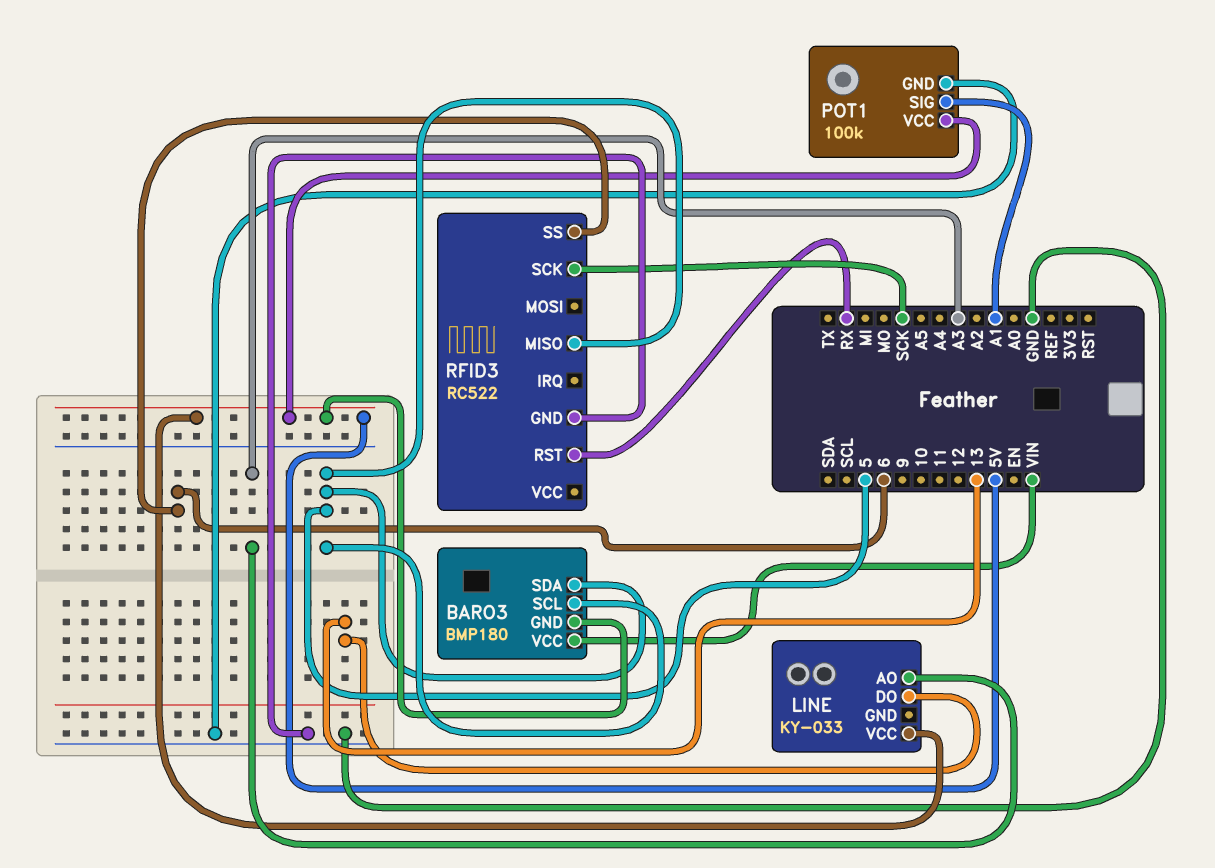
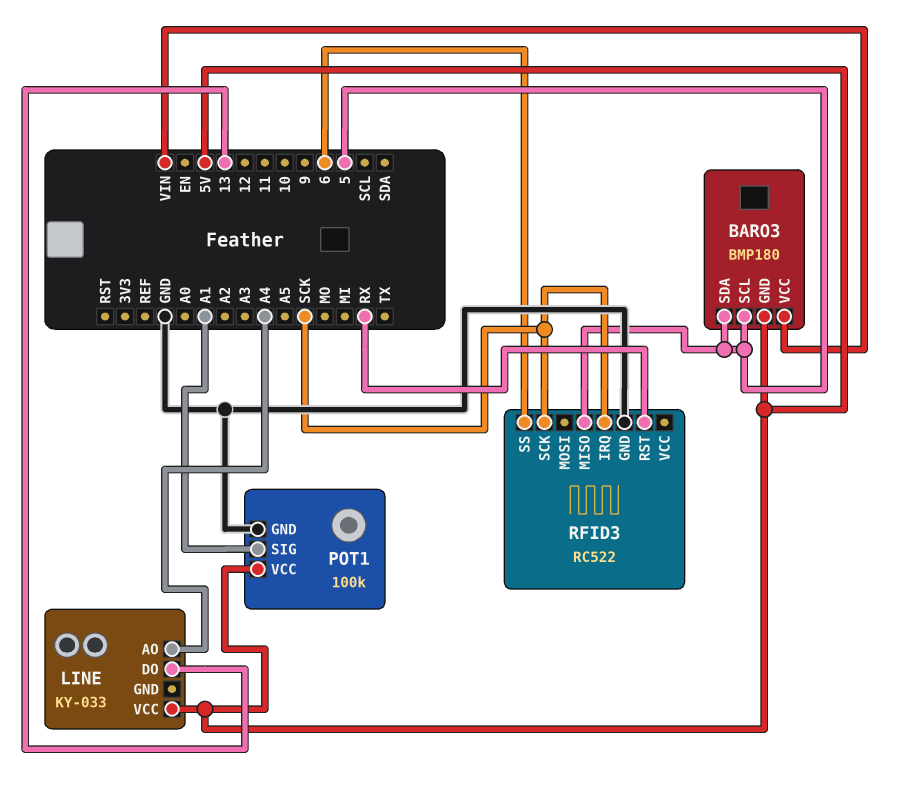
LINE pin AO: A3 -> A4
RFID3 pin IRQ: none -> SCK

